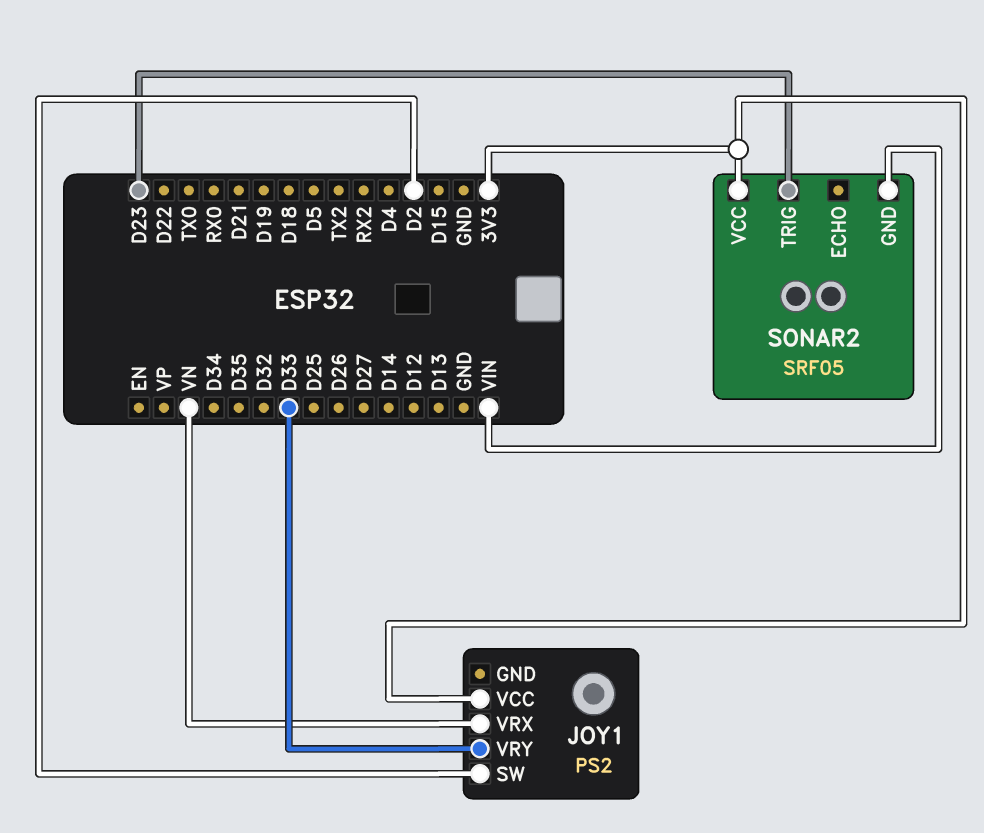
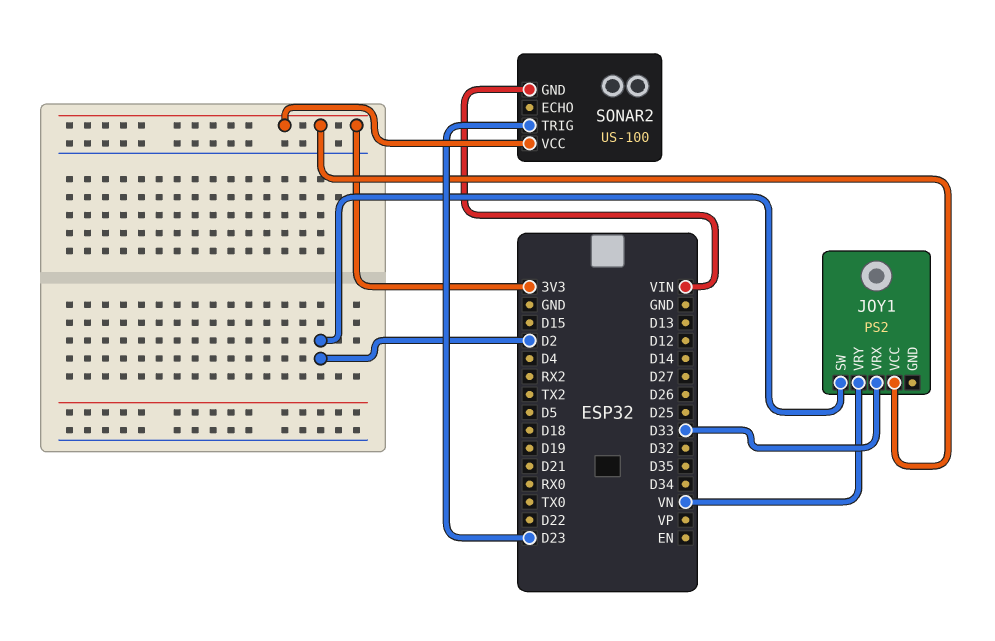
JOY1 pin VRX: VN -> D33
JOY1 pin VRY: D33 -> VN
SONAR2: SRF05 -> US-100

